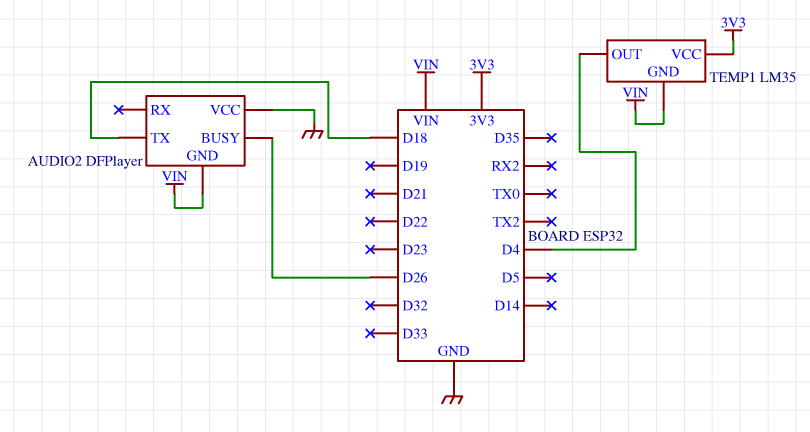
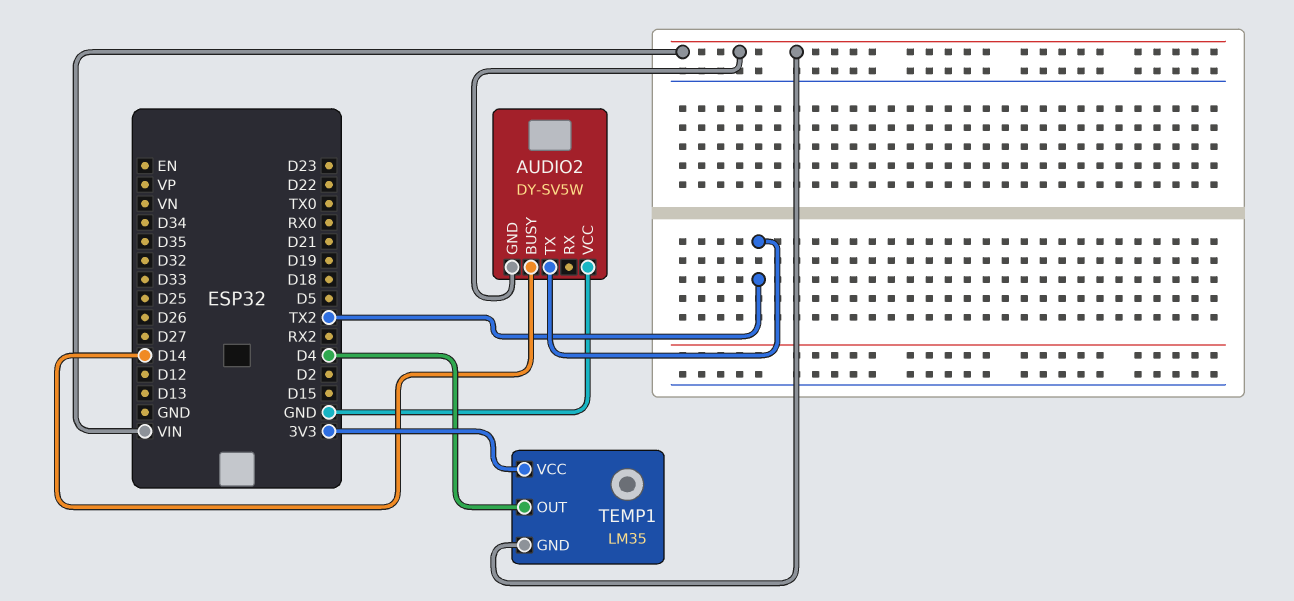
AUDIO2: DFPlayer -> DY-SV5W
AUDIO2 pin BUSY: D26 -> D14
AUDIO2 pin TX: D18 -> TX2

